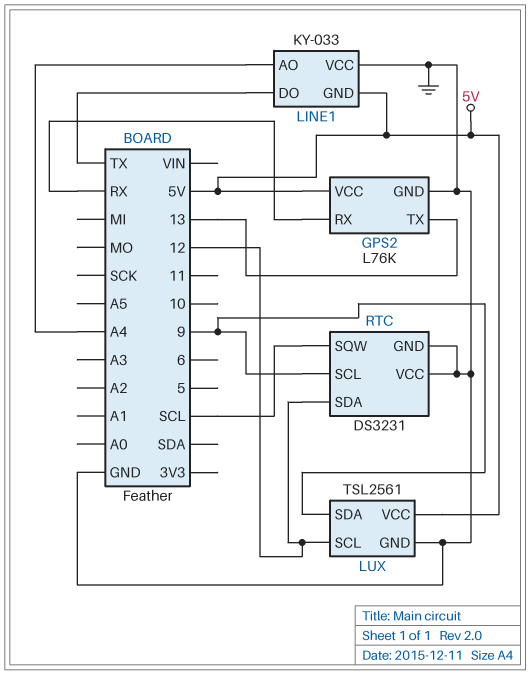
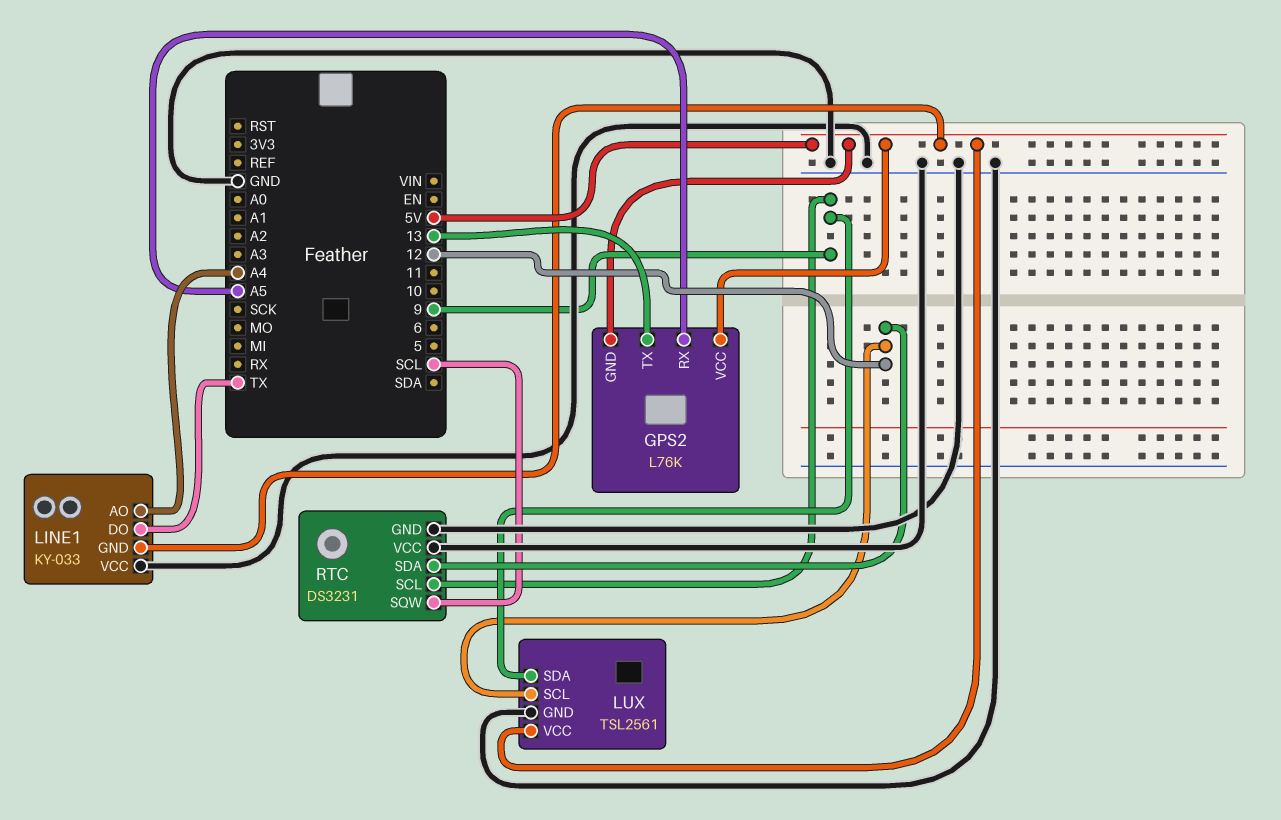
GPS2 pin GND: GND -> 5V
GPS2 pin RX: RX -> A5

